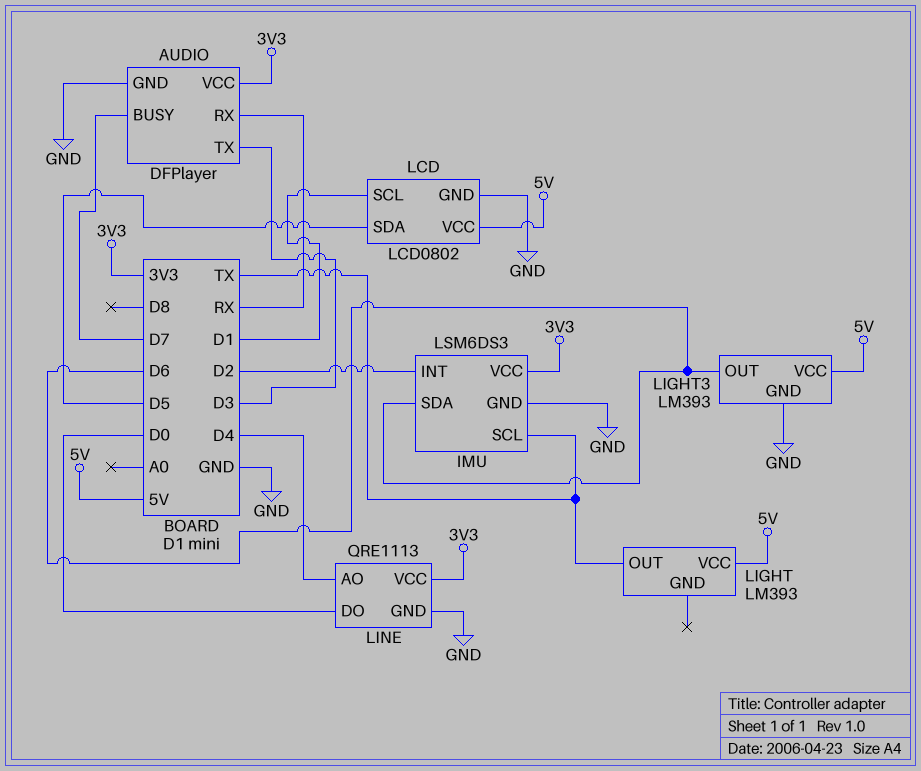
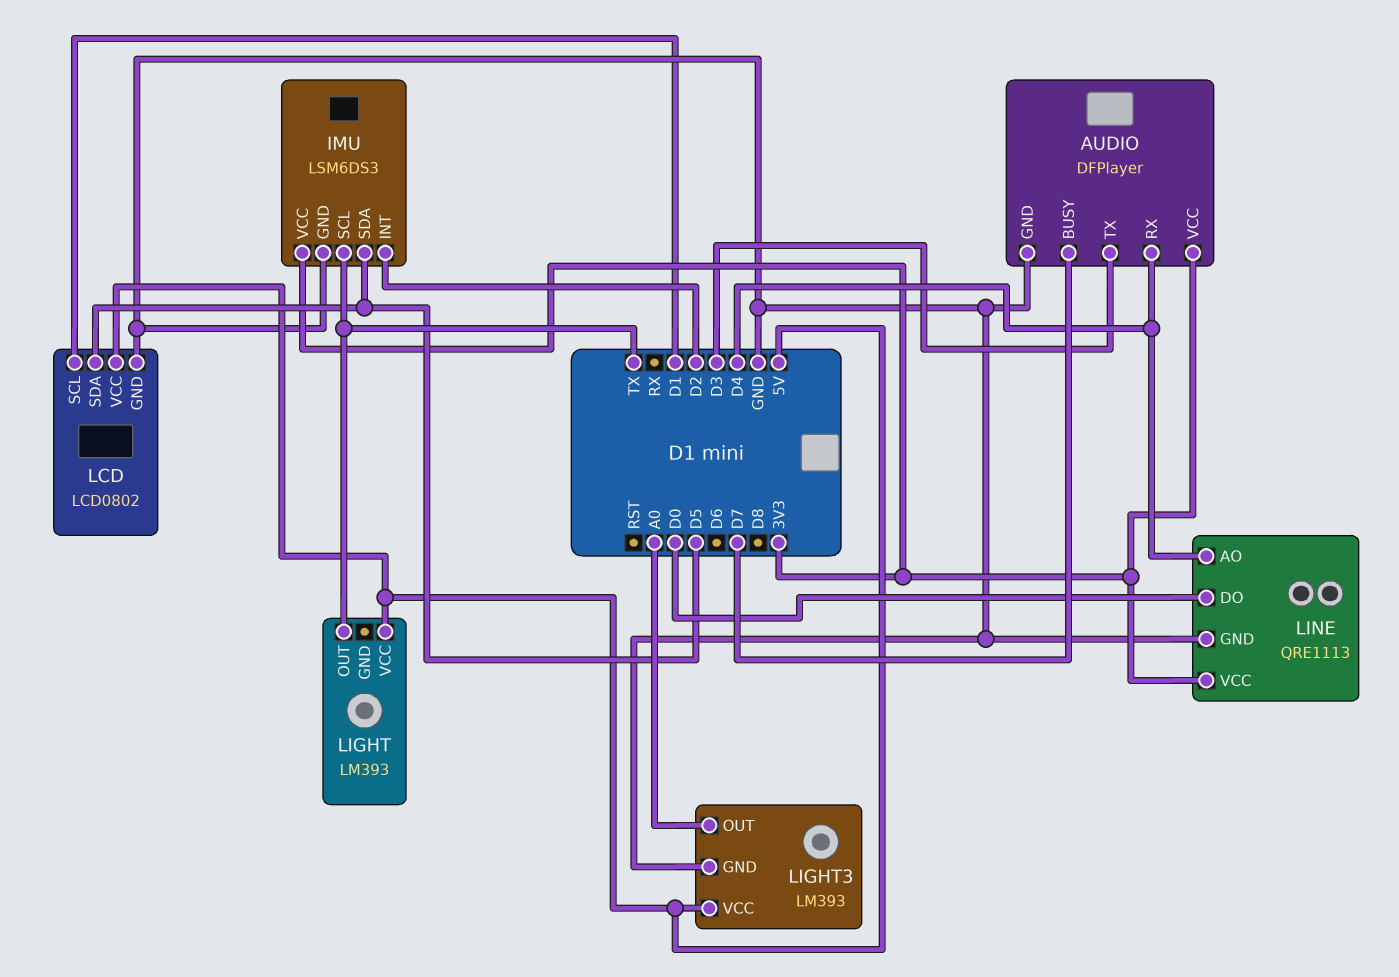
AUDIO pin RX: RX -> D4
IMU pin SDA: D6 -> D5
LIGHT3 pin OUT: D6 -> A0

